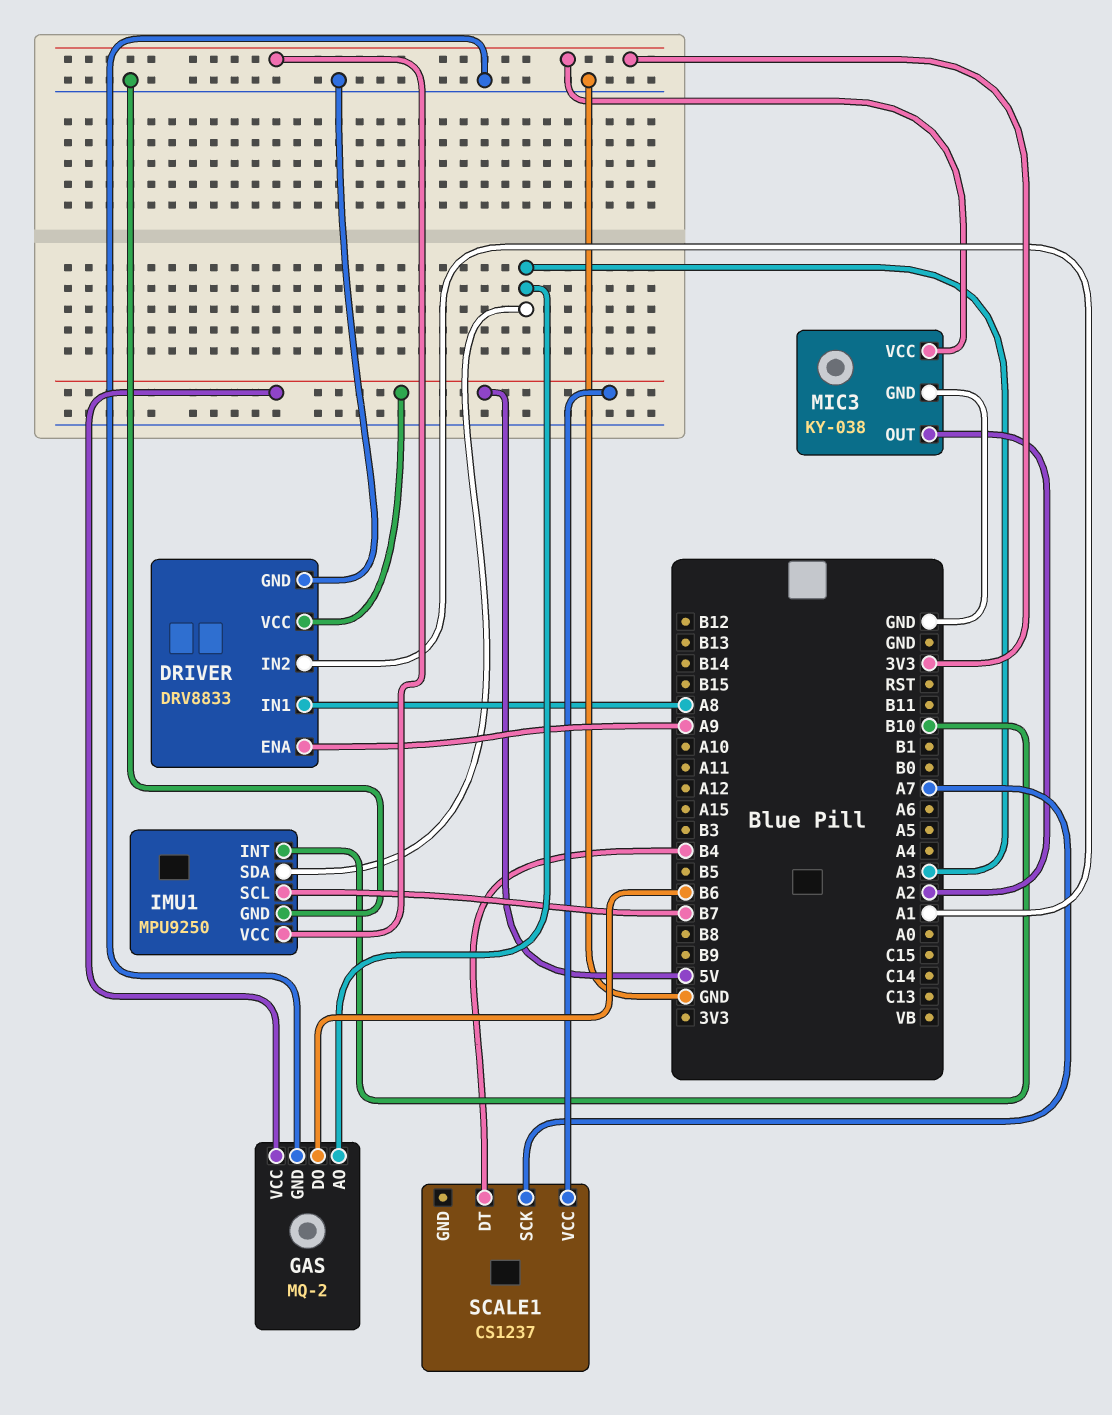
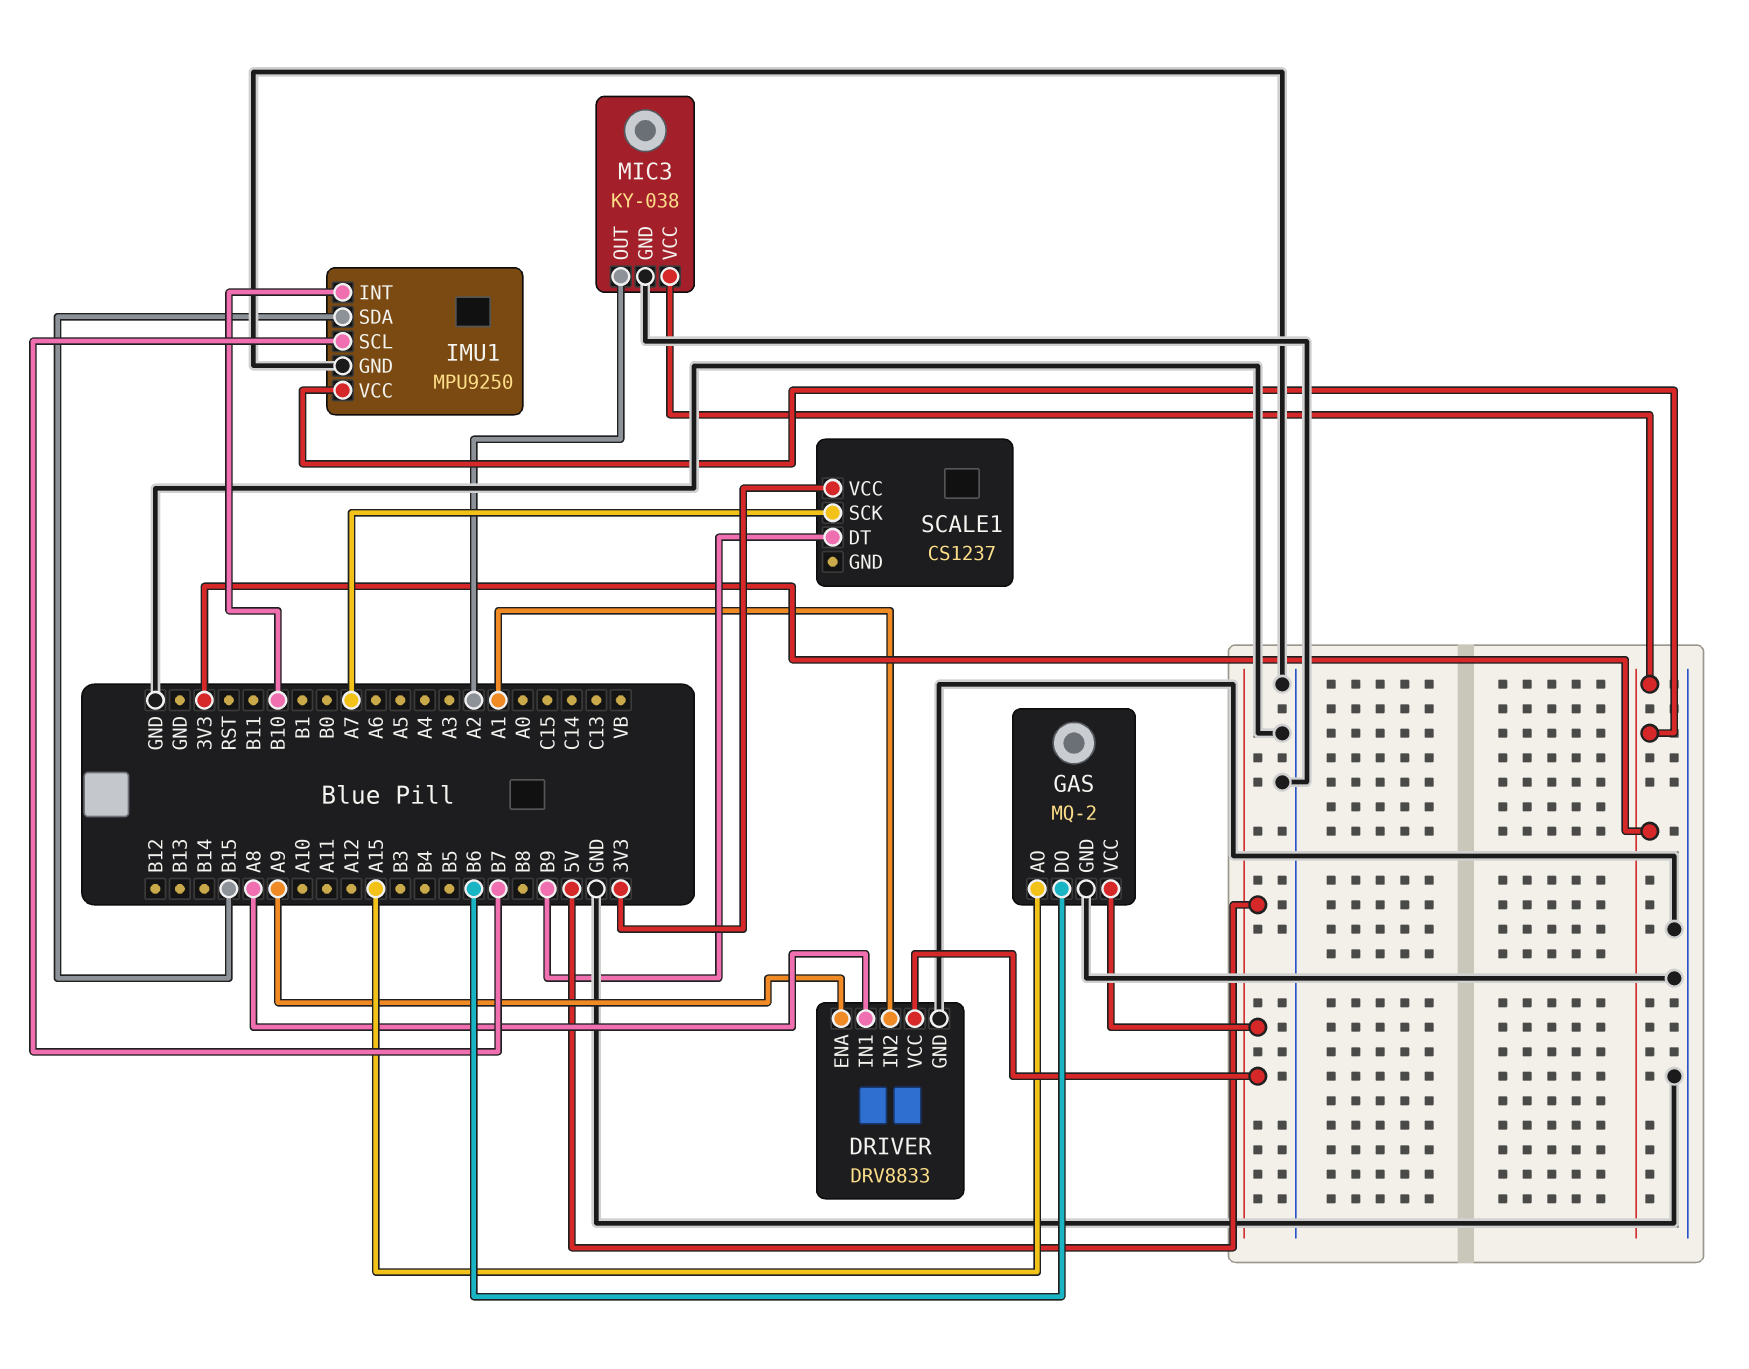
GAS pin AO: A3 -> A15
IMU1 pin SDA: A3 -> B15
SCALE1 pin DT: B4 -> B9
SCALE1 pin VCC: 5V -> 3V3

